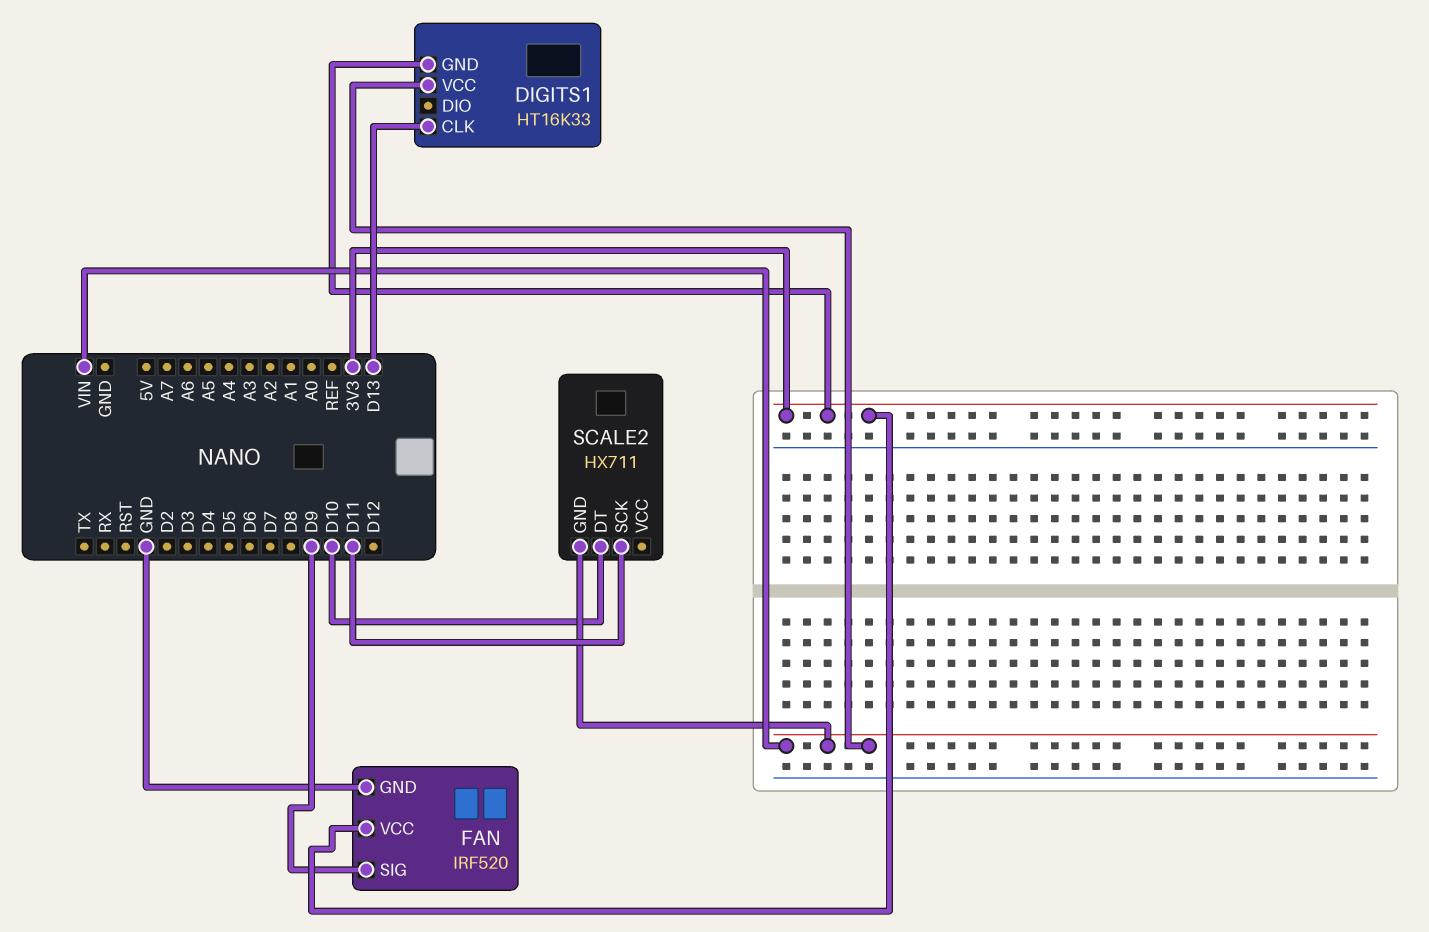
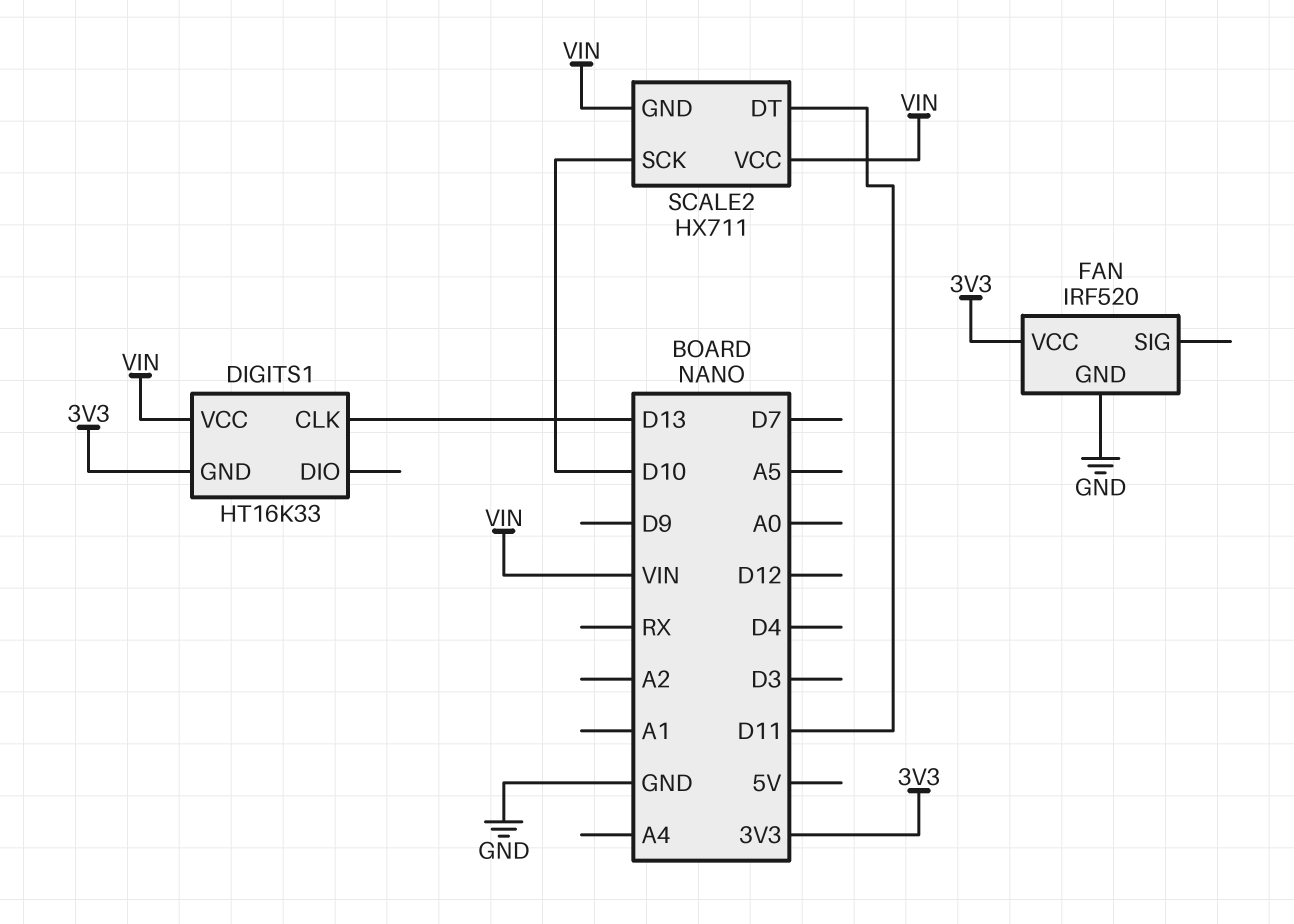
FAN pin SIG: D9 -> none
SCALE2 pin DT: D10 -> D11
SCALE2 pin SCK: D11 -> D10
SCALE2 pin VCC: none -> VIN

